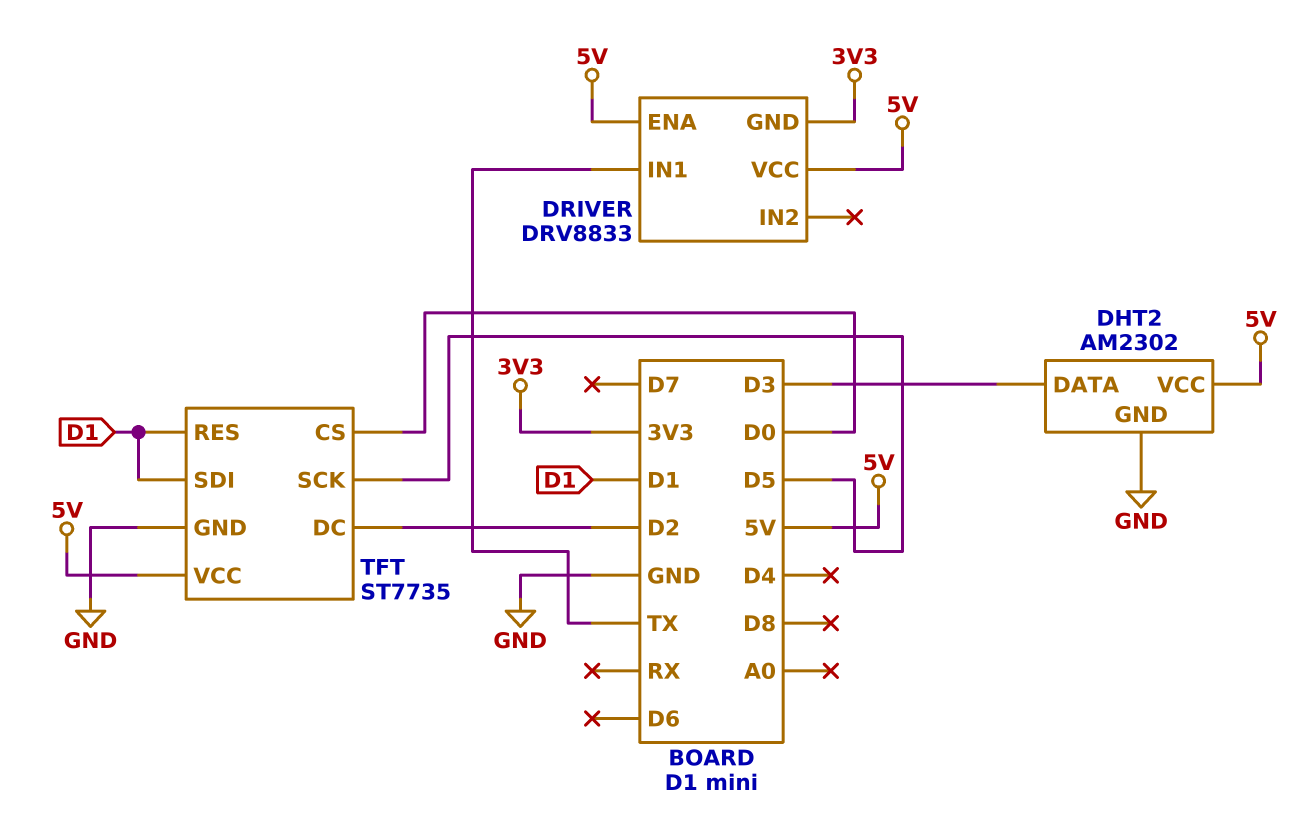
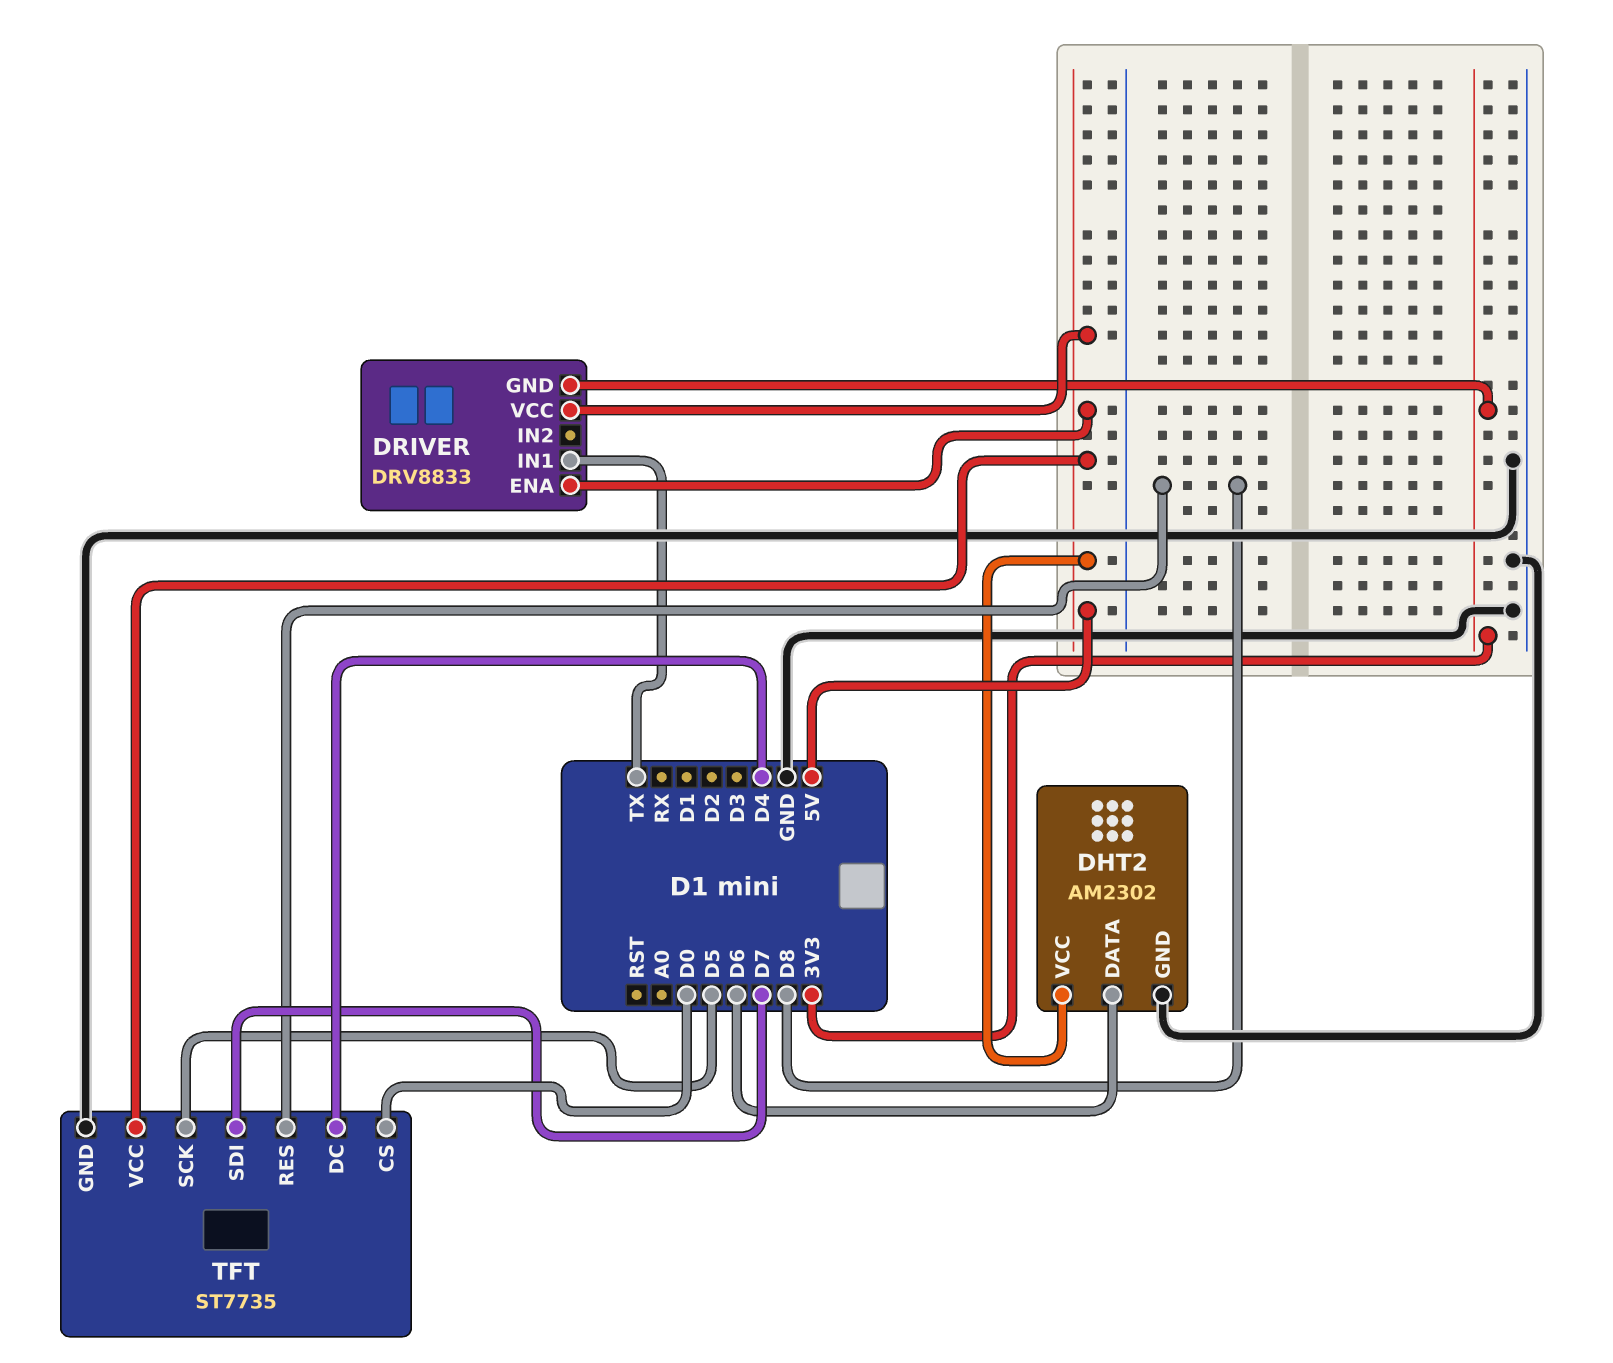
DHT2 pin DATA: D3 -> D6
TFT pin DC: D2 -> D4
TFT pin RES: D1 -> D8
TFT pin SDI: D1 -> D7

